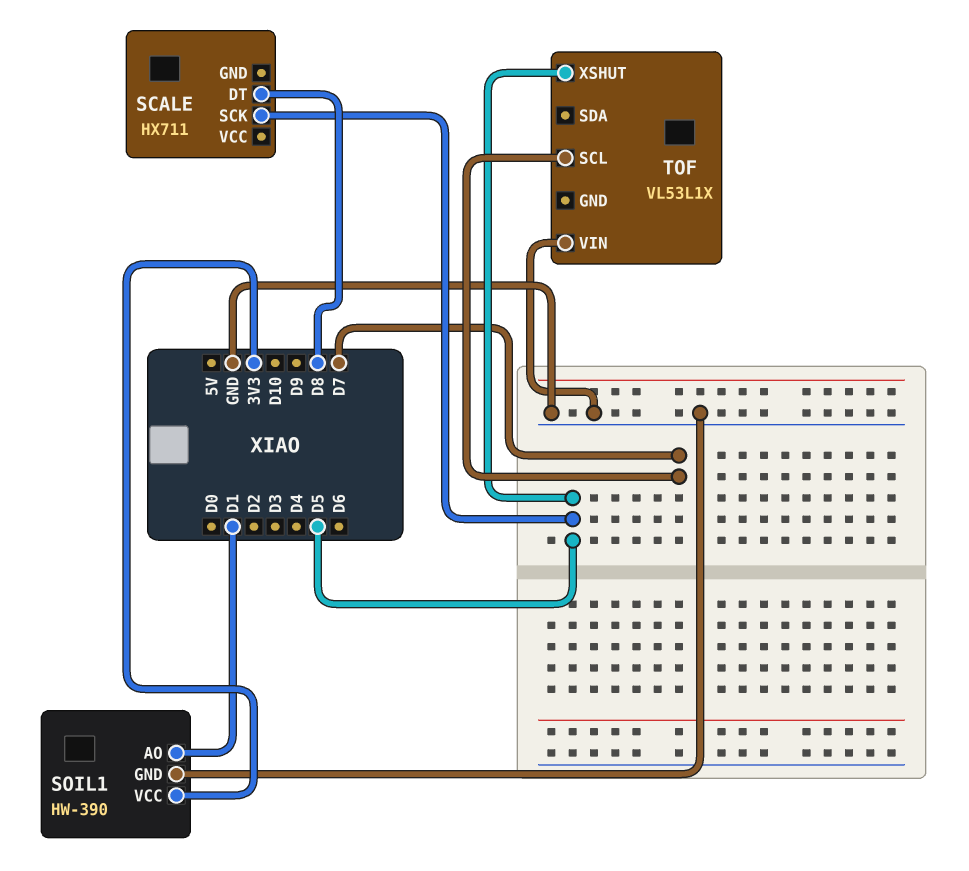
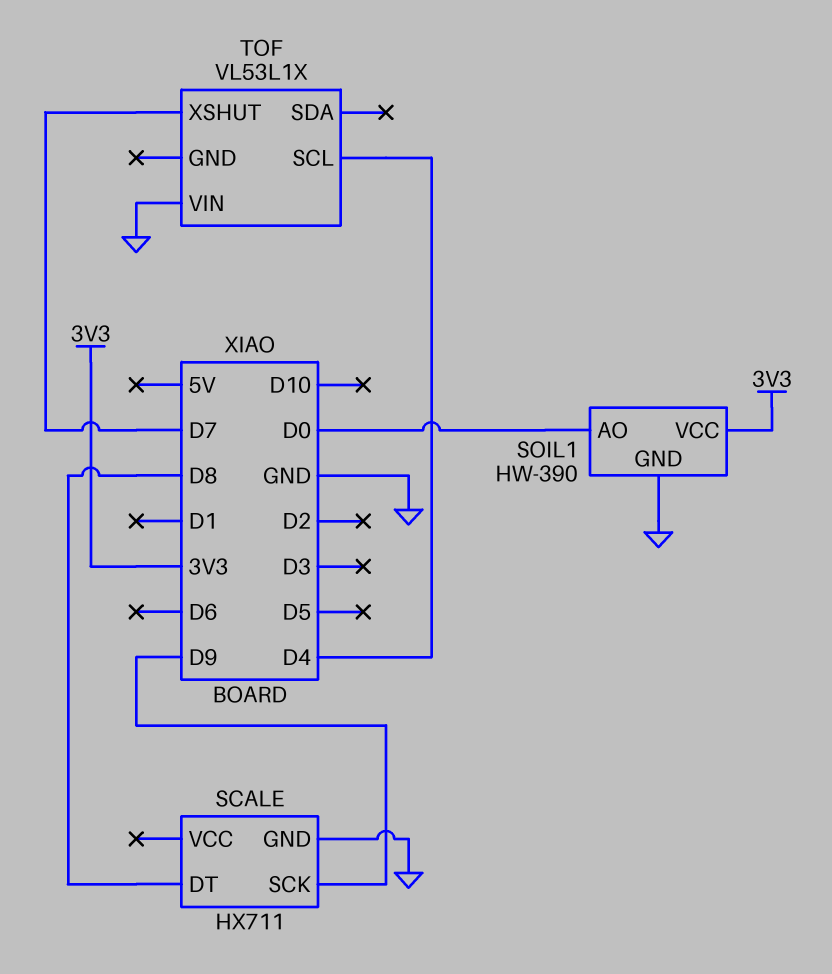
SCALE pin GND: none -> GND
SCALE pin SCK: D5 -> D9
SOIL1 pin AO: D1 -> D0
TOF pin SCL: D7 -> D4
TOF pin XSHUT: D5 -> D7

